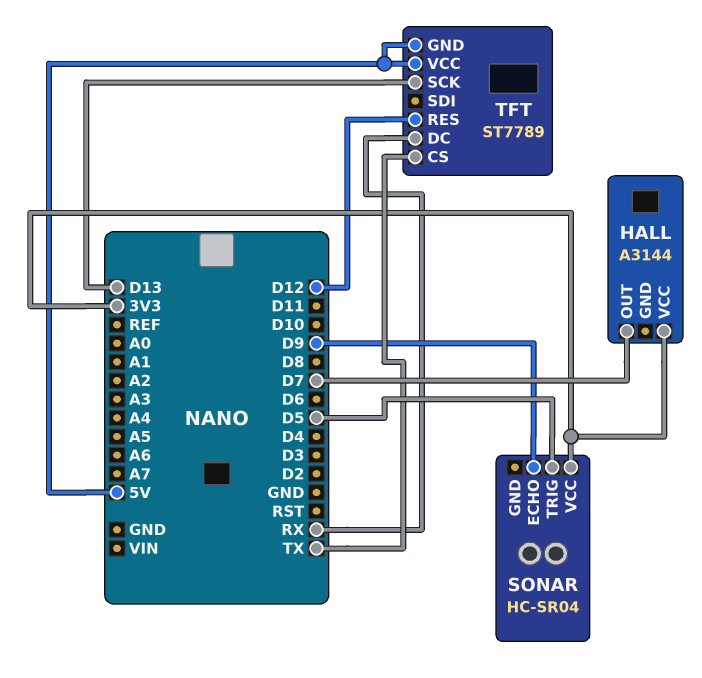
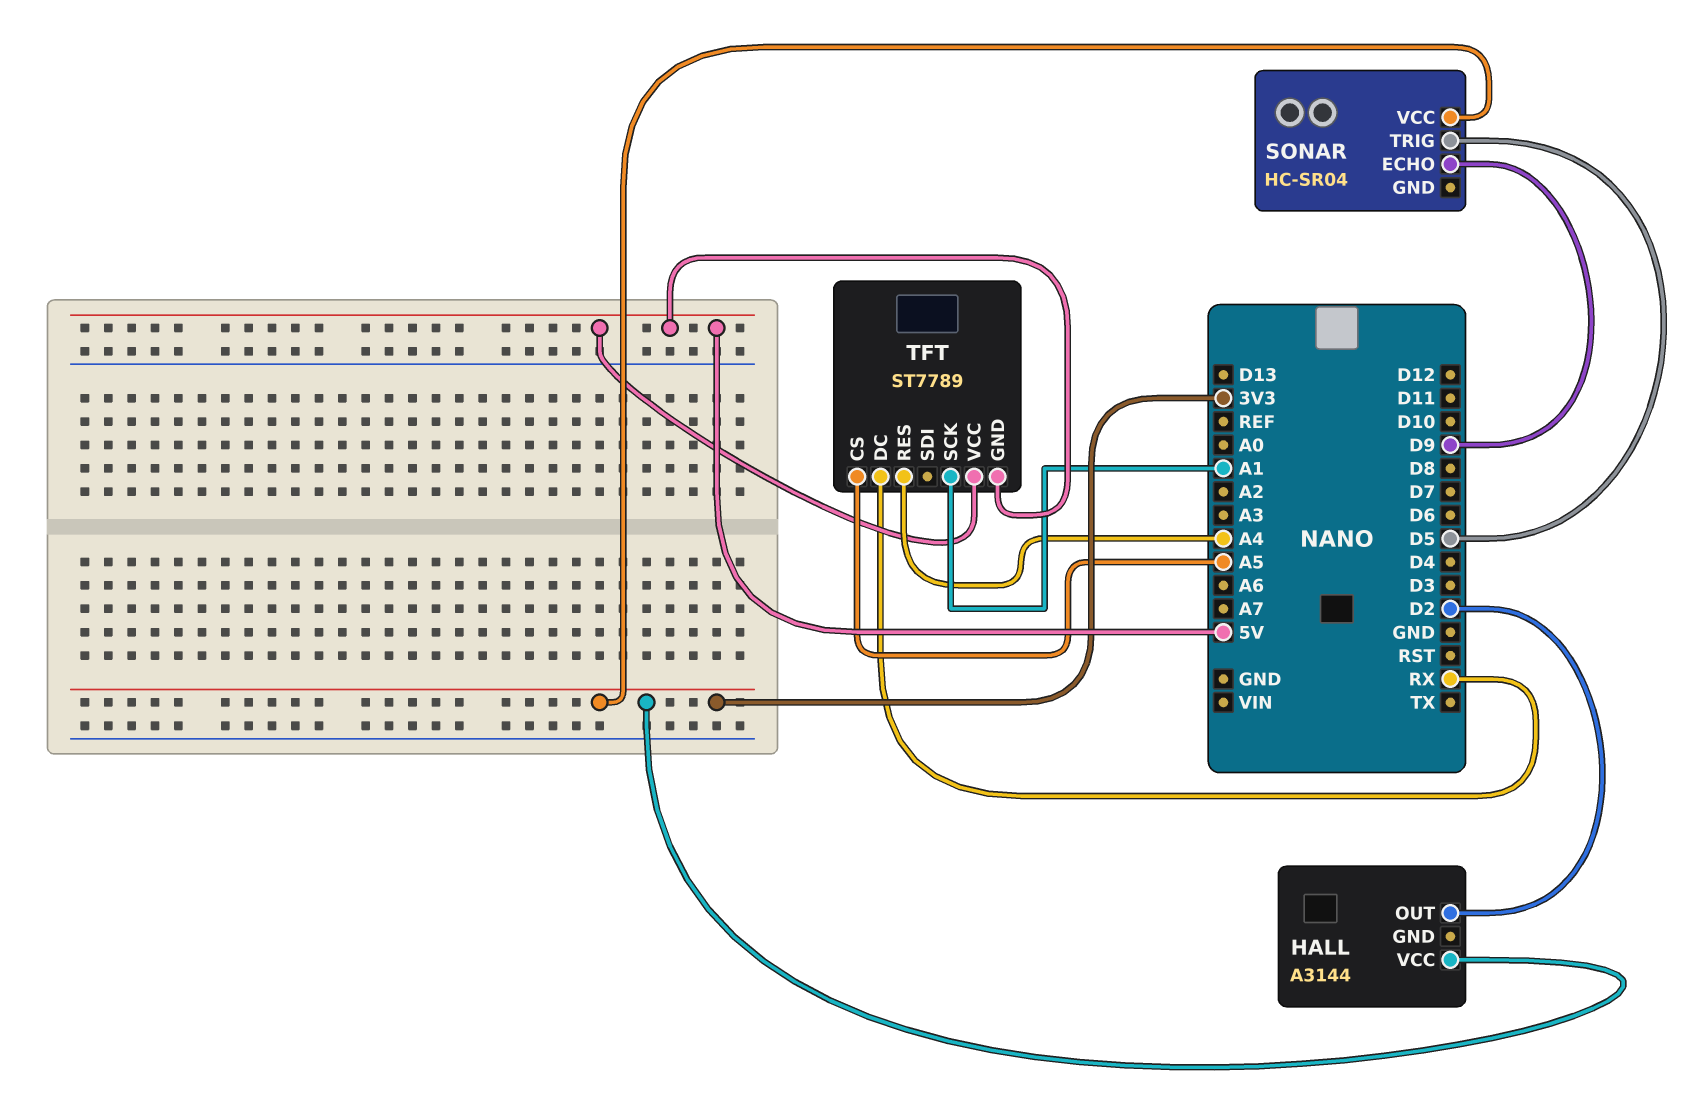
HALL pin OUT: D7 -> D2
TFT pin CS: TX -> A5
TFT pin RES: D12 -> A4
TFT pin SCK: D13 -> A1

